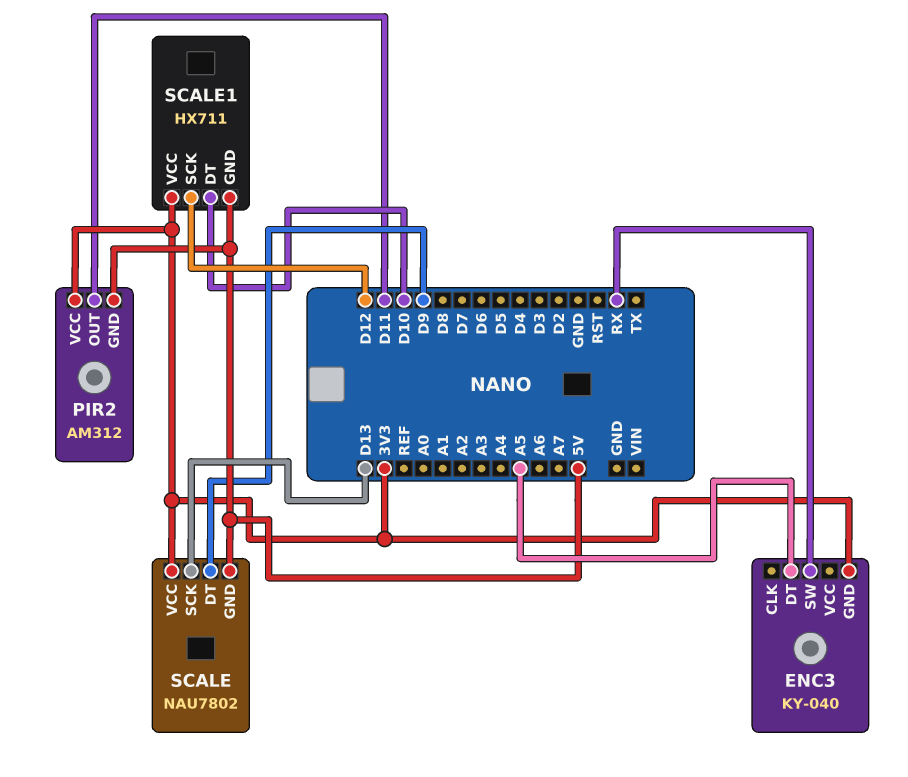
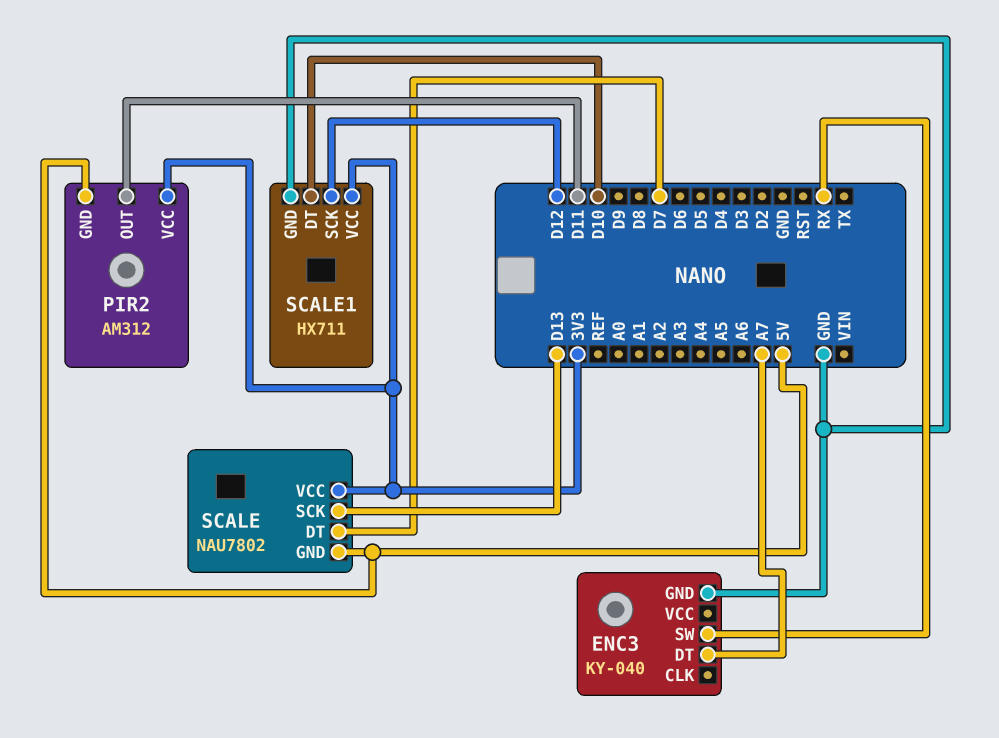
ENC3 pin DT: A5 -> A7
ENC3 pin GND: 3V3 -> GND
SCALE pin DT: D9 -> D7
SCALE1 pin GND: 5V -> GND

